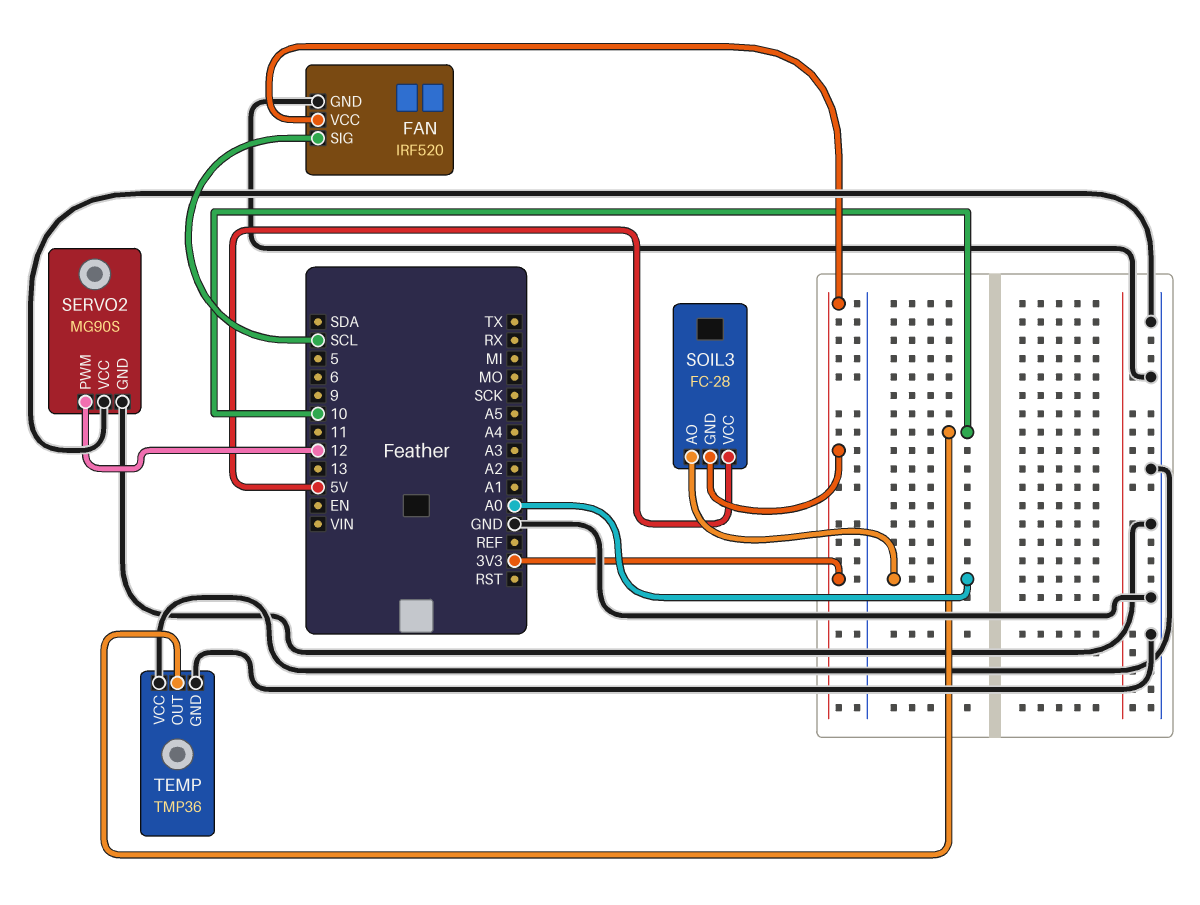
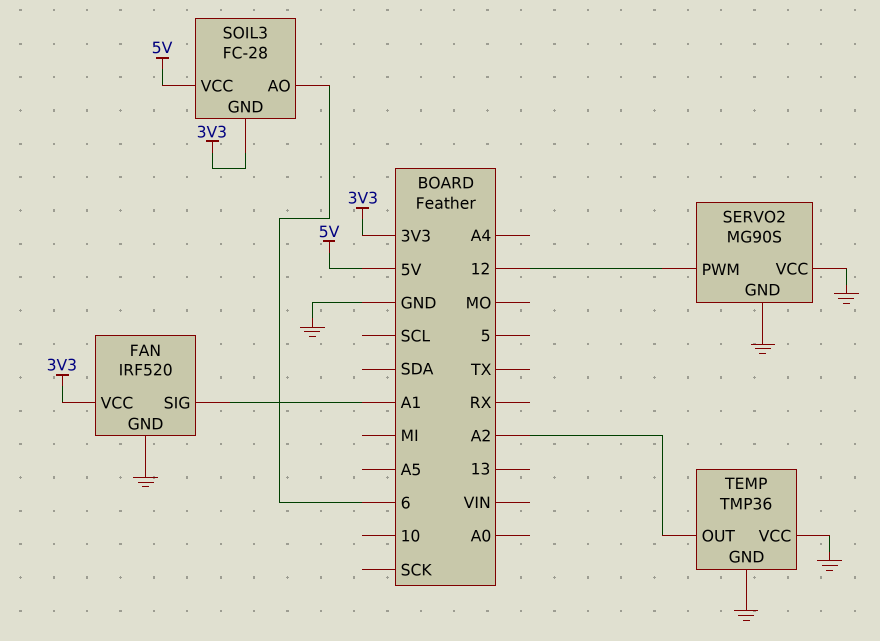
FAN pin SIG: SCL -> A1
SOIL3 pin AO: A0 -> 6
TEMP pin OUT: 10 -> A2

